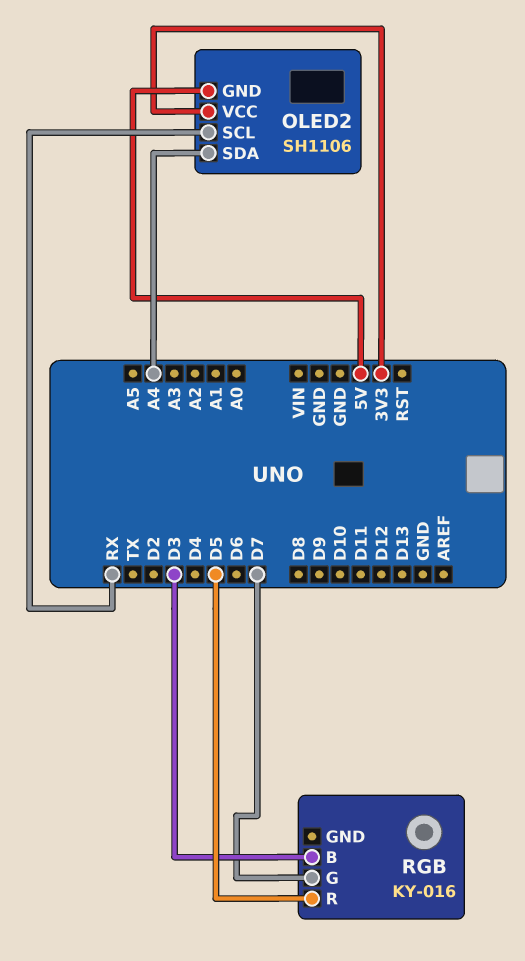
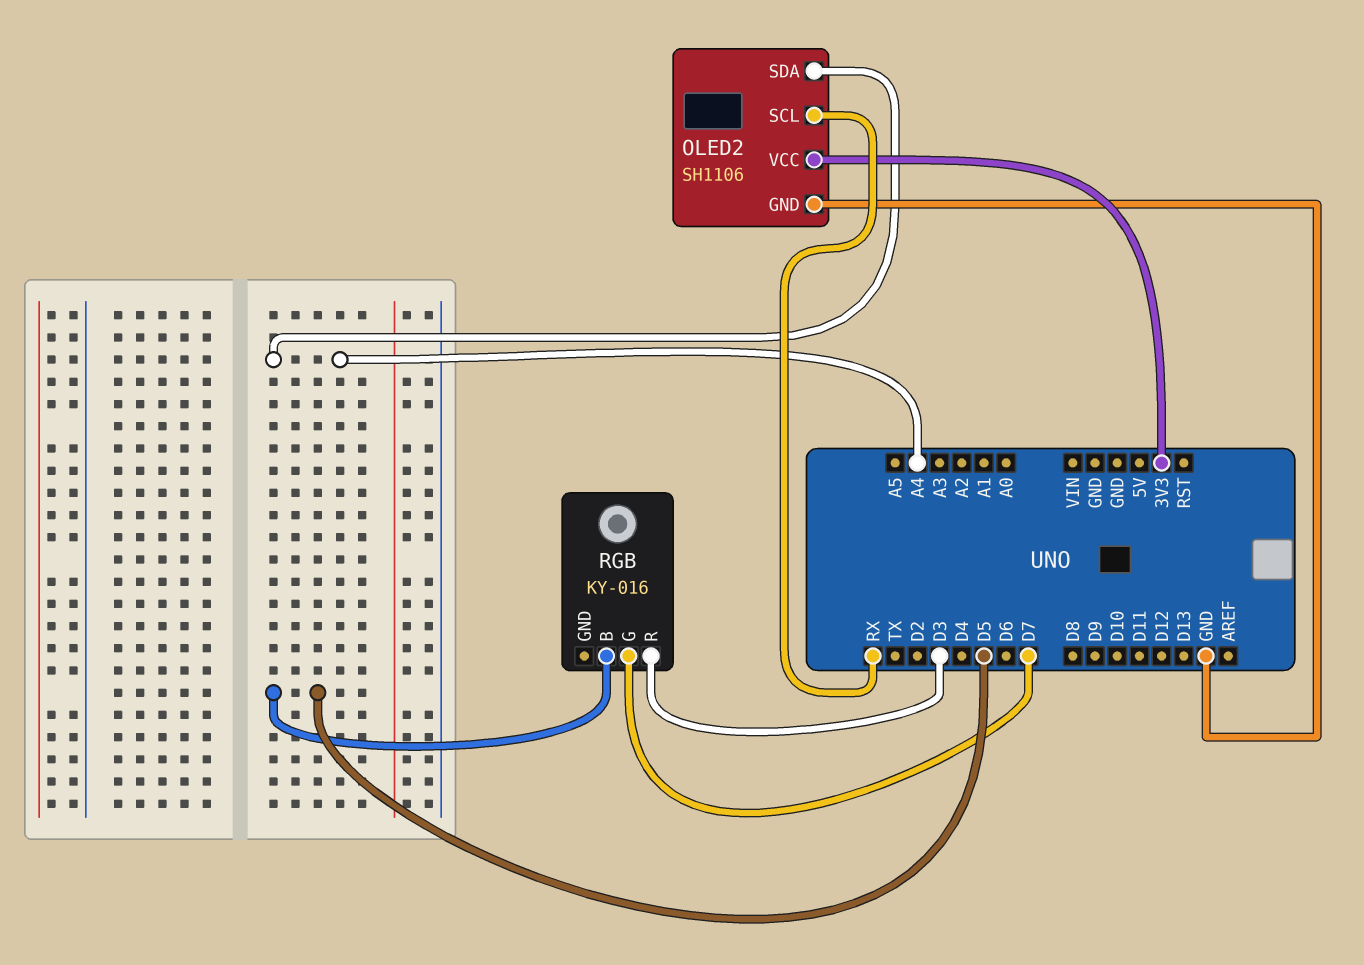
OLED2 pin GND: 5V -> GND
RGB pin B: D3 -> D5
RGB pin R: D5 -> D3

